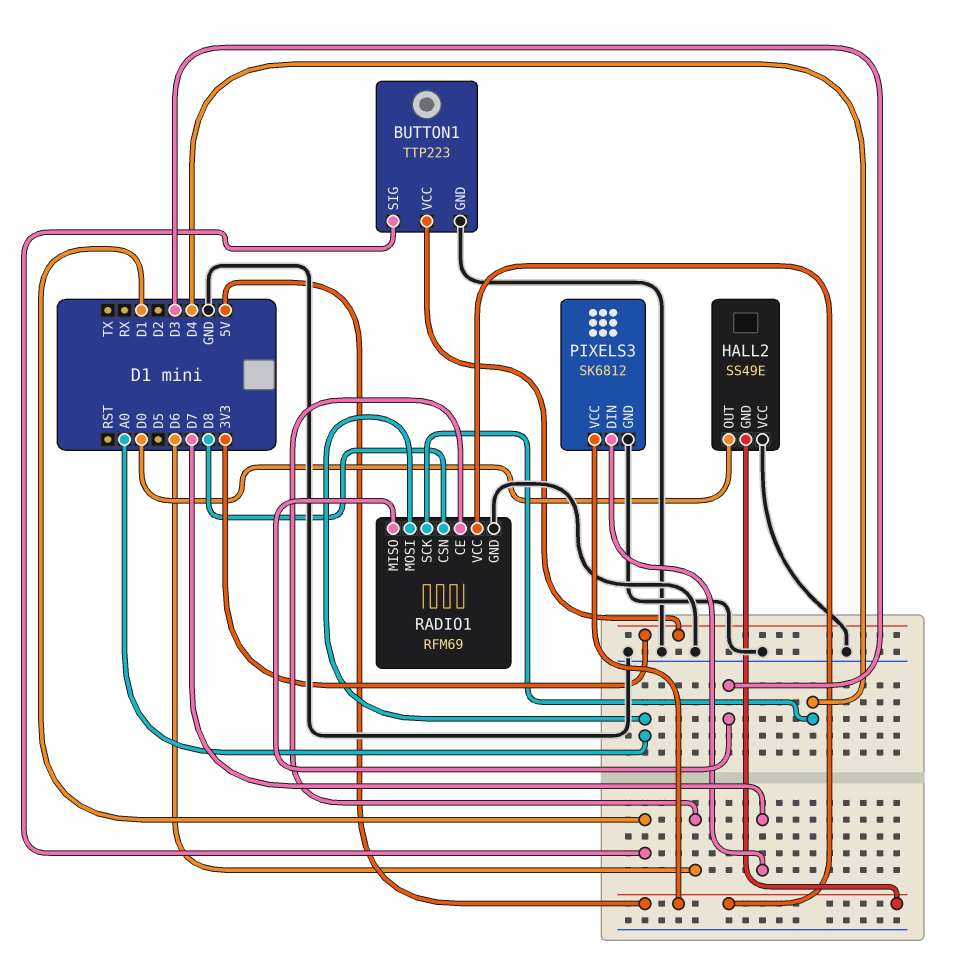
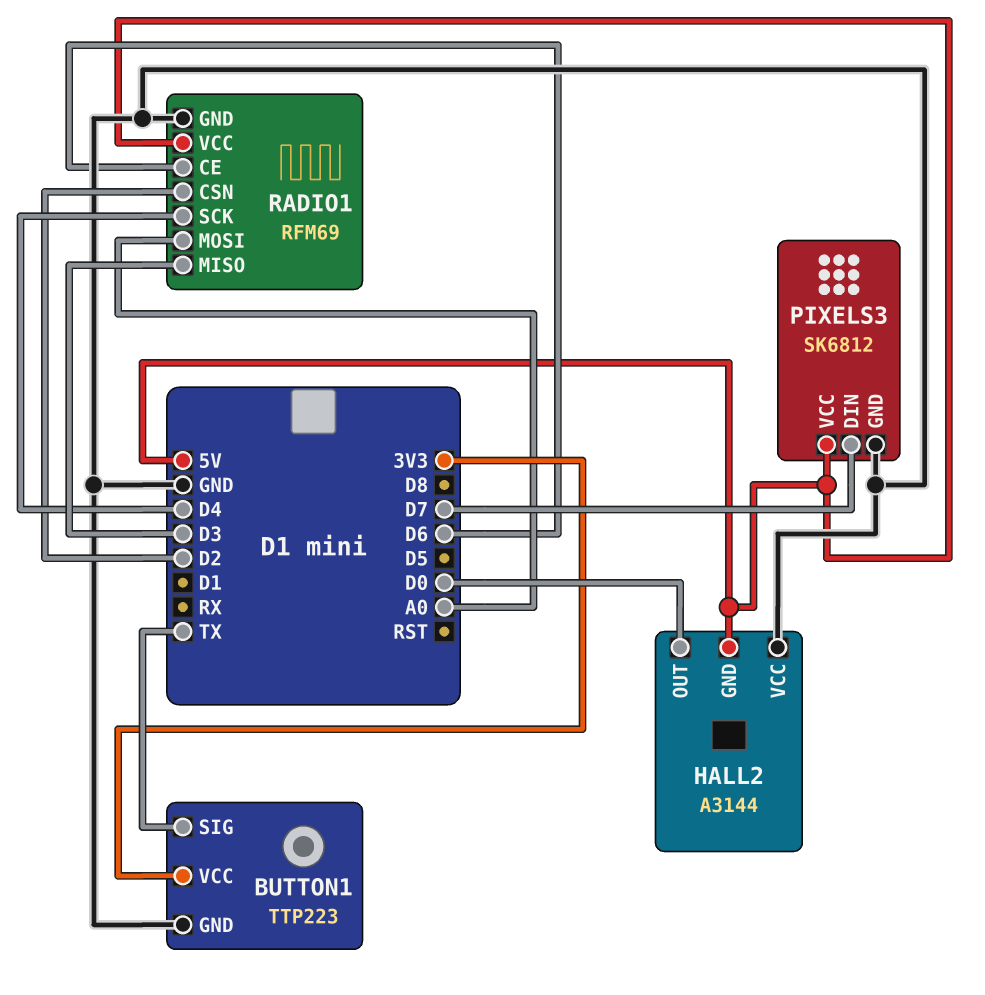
BUTTON1 pin SIG: D1 -> TX
HALL2: SS49E -> A3144
RADIO1 pin CSN: D8 -> D2

